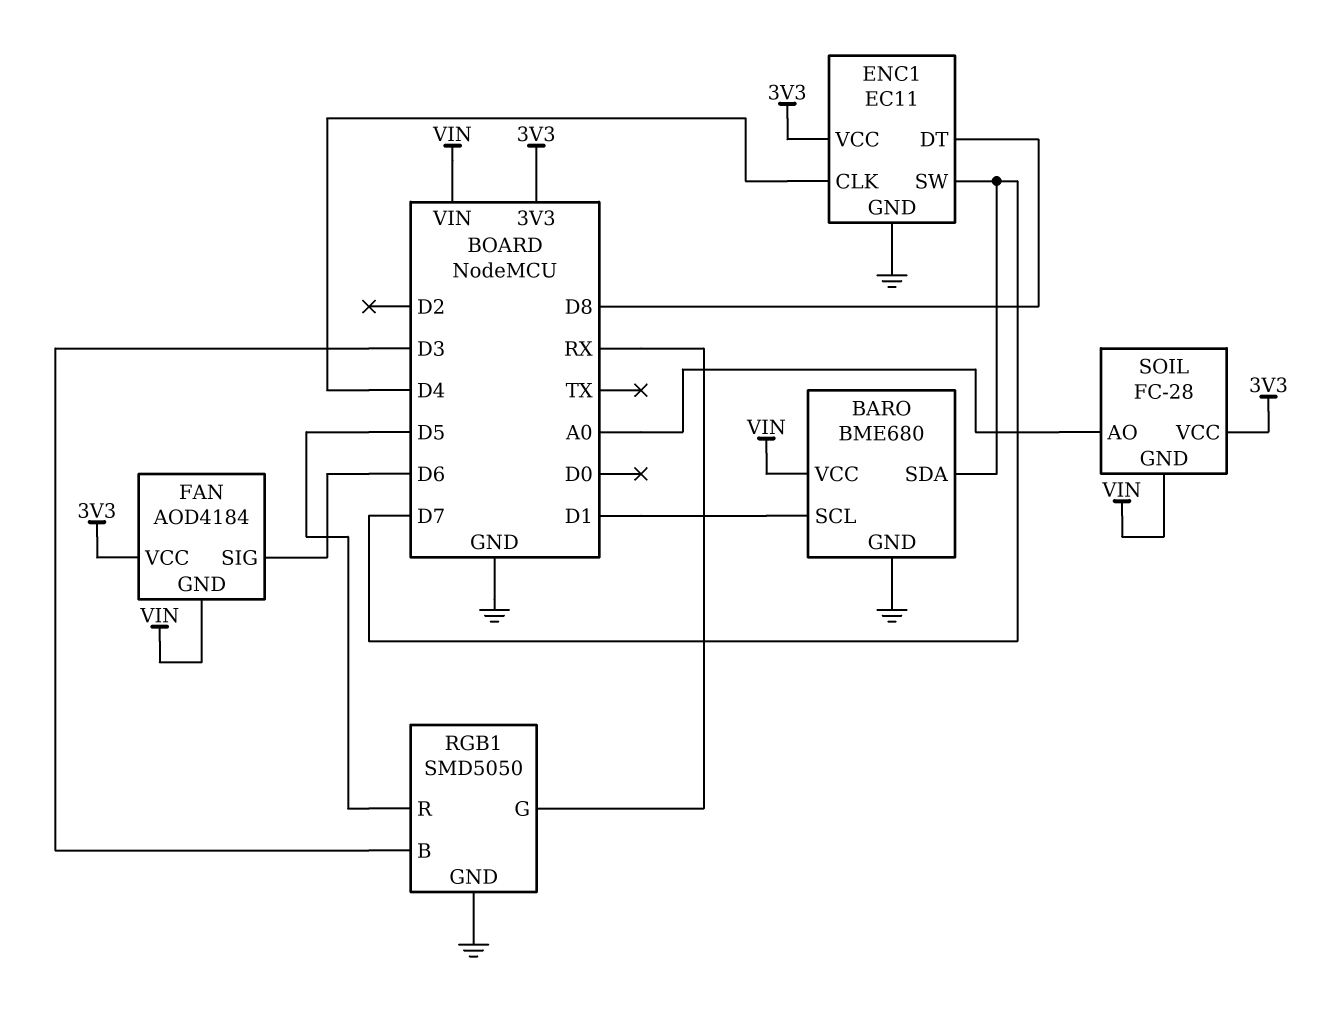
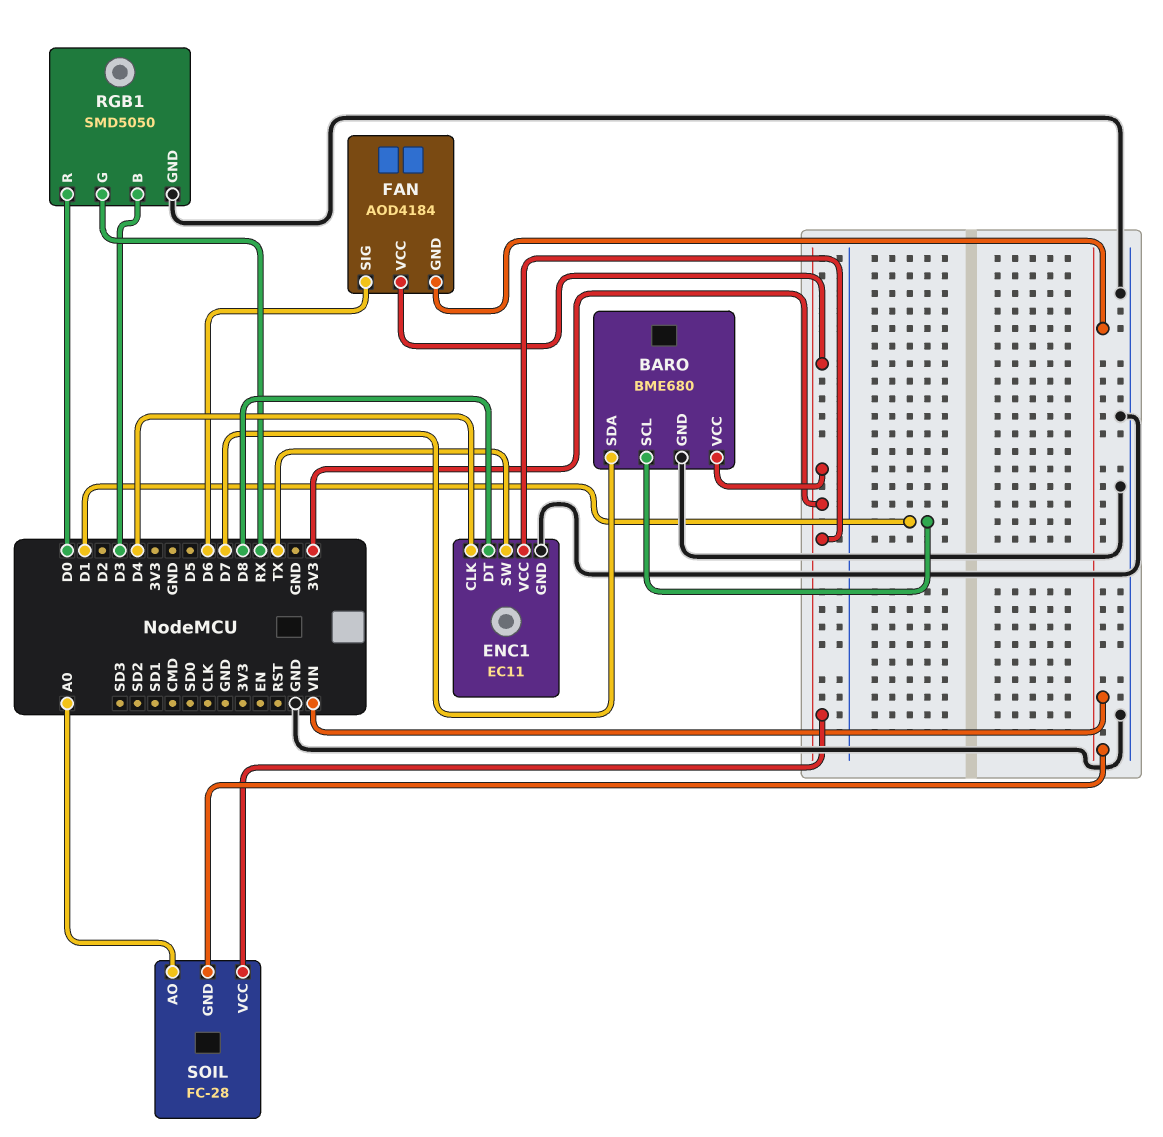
BARO pin VCC: VIN -> 3V3
ENC1 pin SW: D7 -> TX
RGB1 pin R: D5 -> D0

